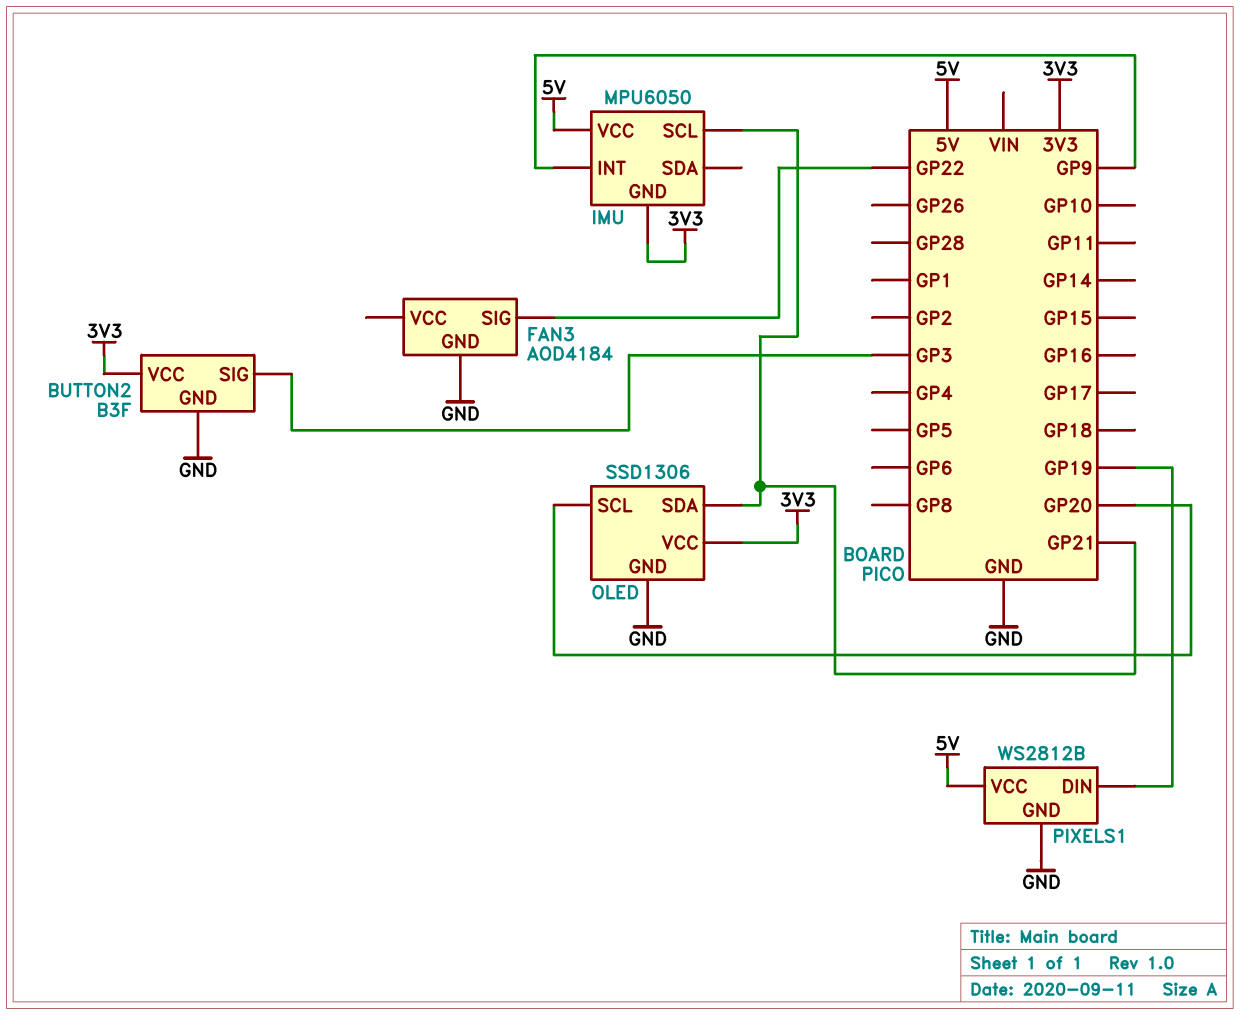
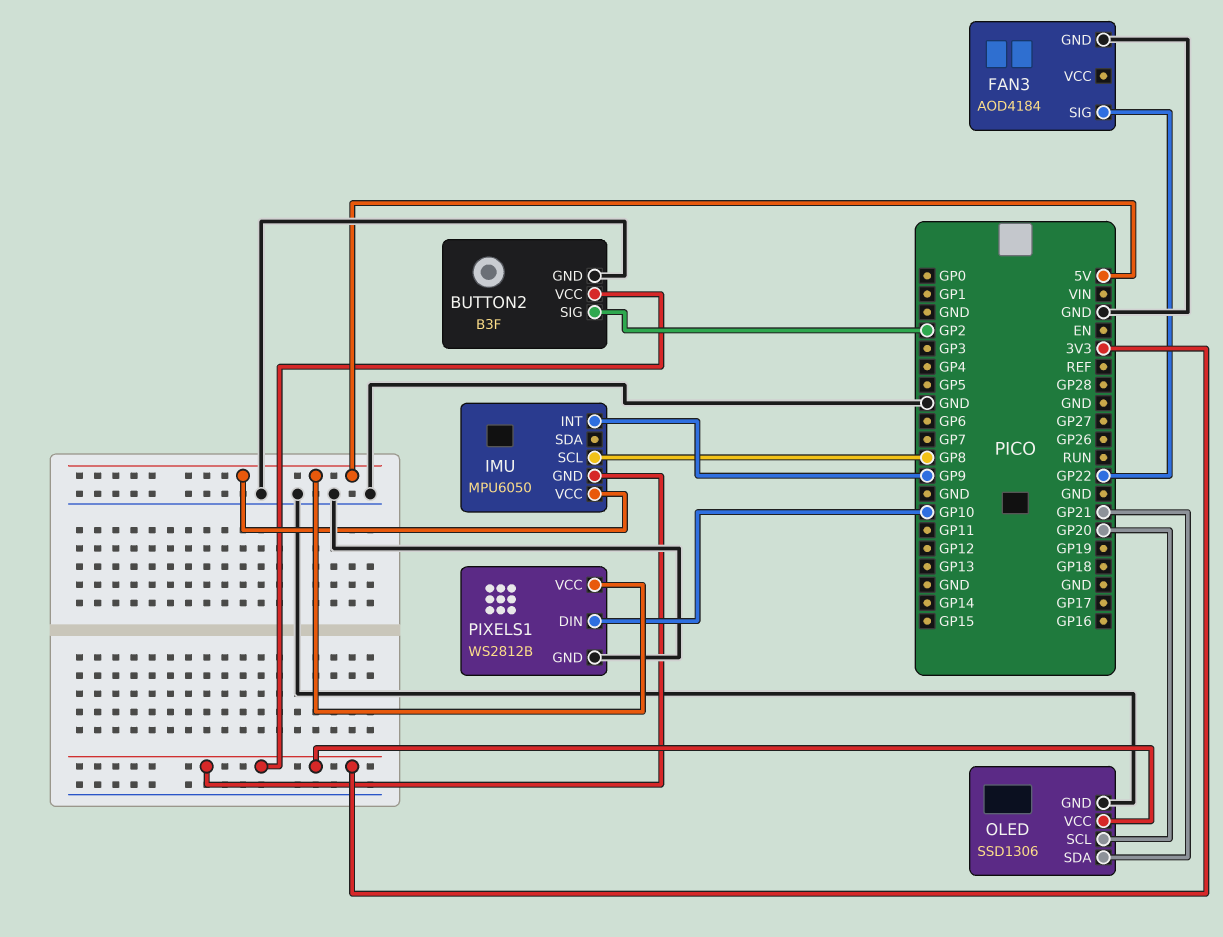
BUTTON2 pin SIG: GP3 -> GP2
IMU pin SCL: GP21 -> GP8
PIXELS1 pin DIN: GP19 -> GP10

